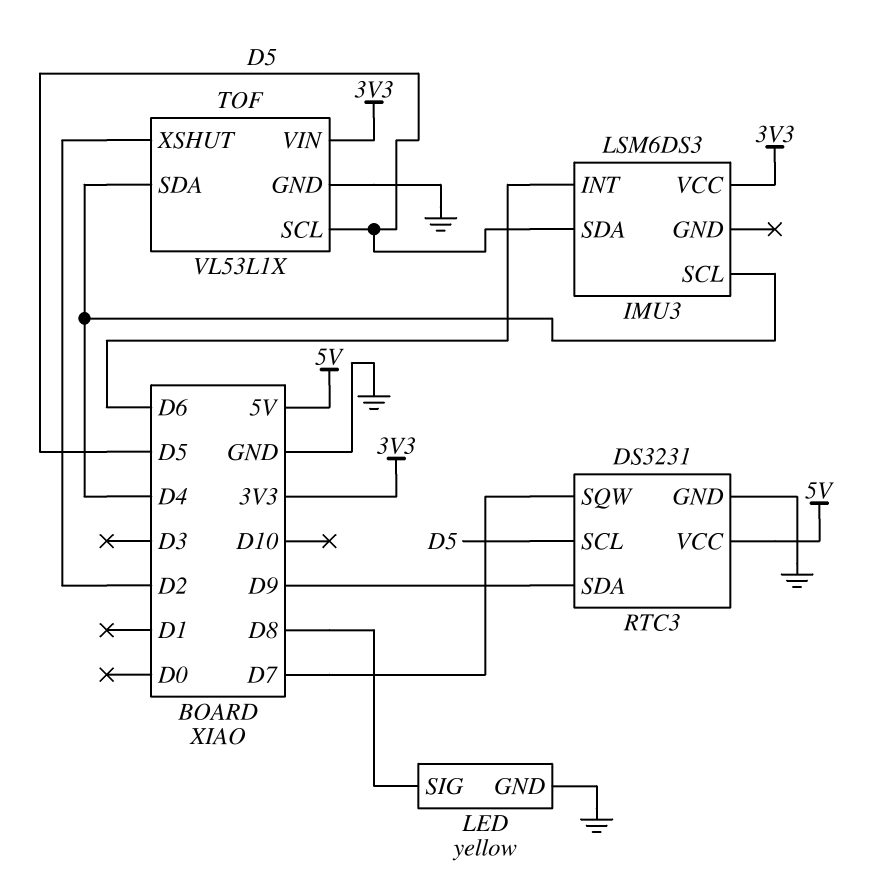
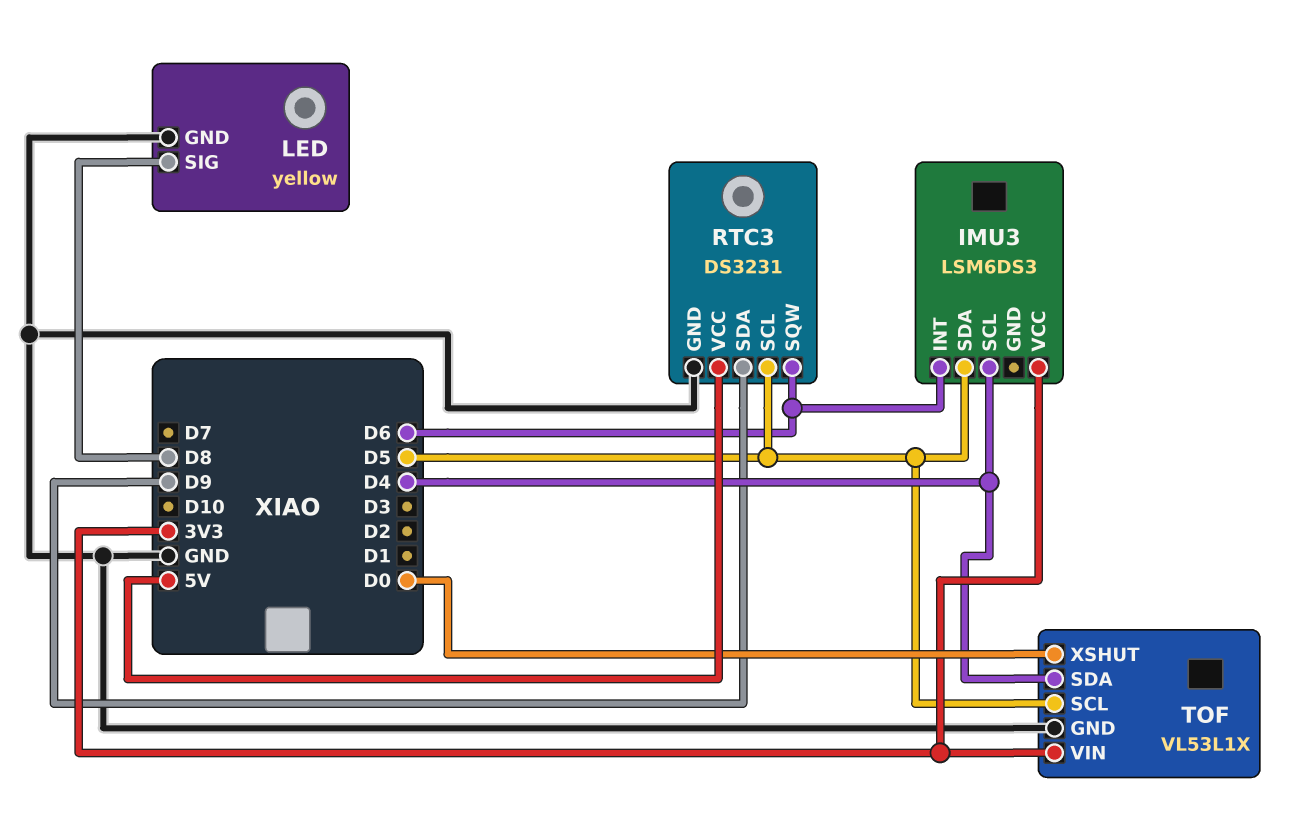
RTC3 pin SQW: D7 -> D6
TOF pin XSHUT: D2 -> D0

